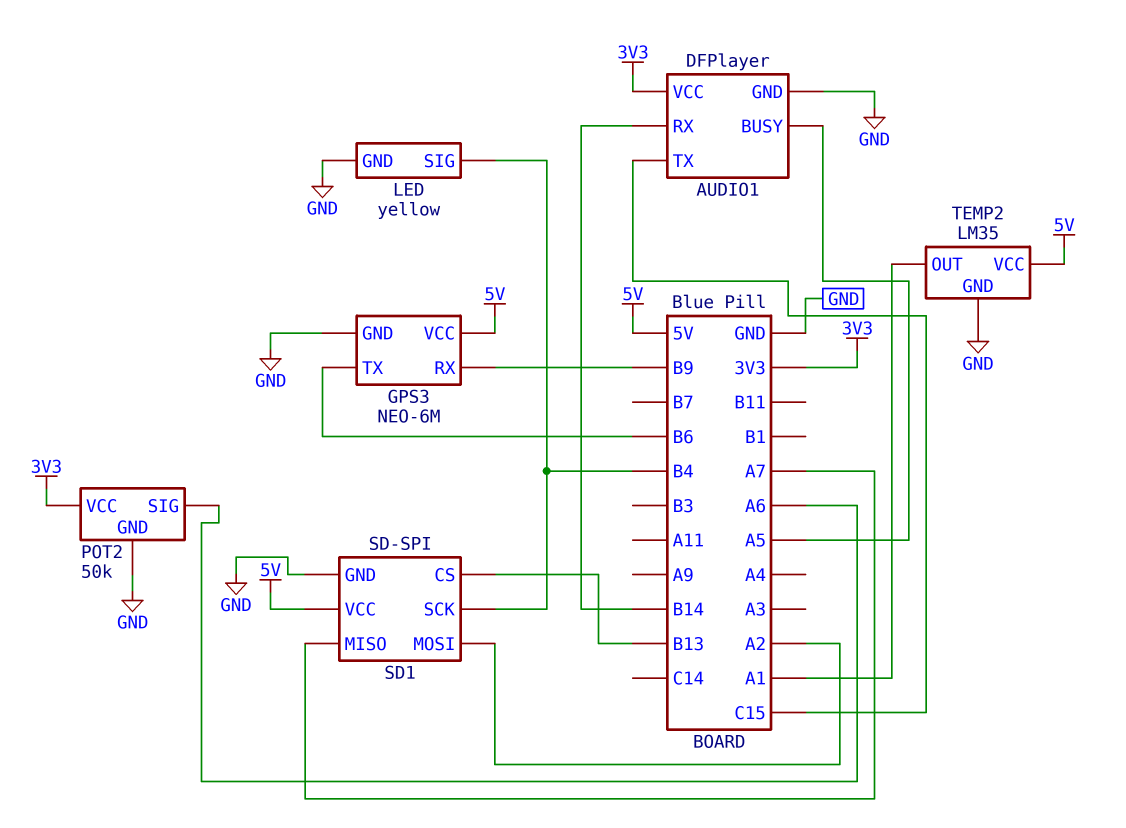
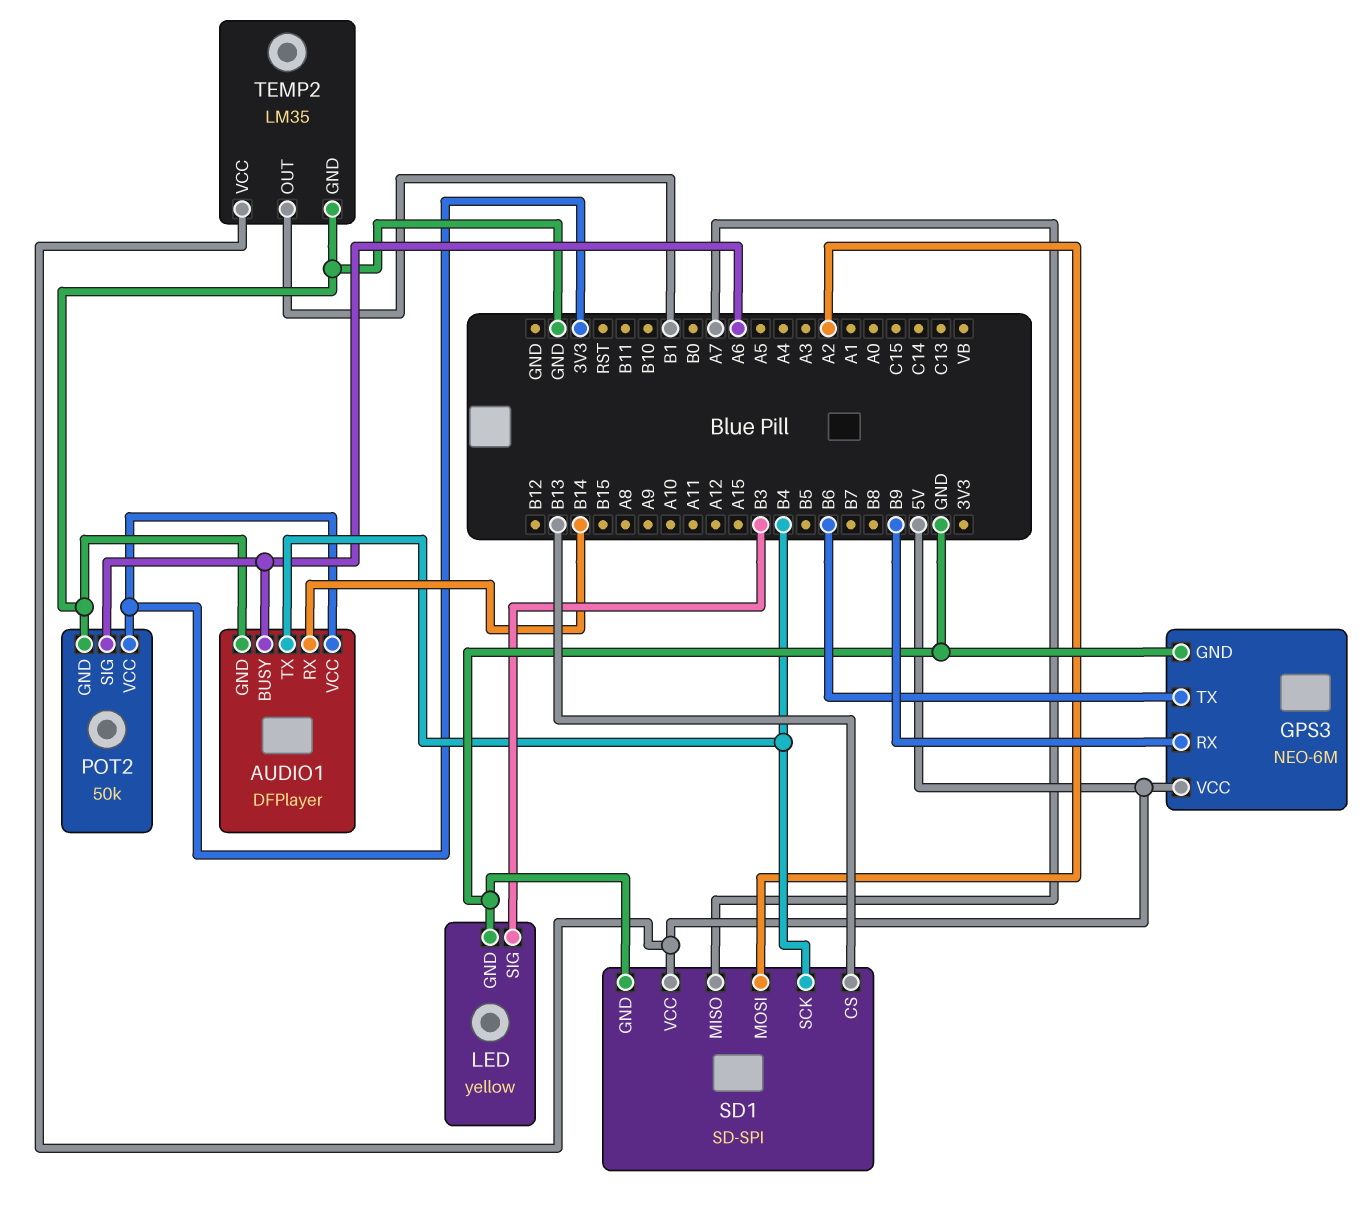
AUDIO1 pin BUSY: A5 -> A6
AUDIO1 pin TX: C15 -> B4
LED pin SIG: B4 -> B3
TEMP2 pin OUT: A1 -> B1

